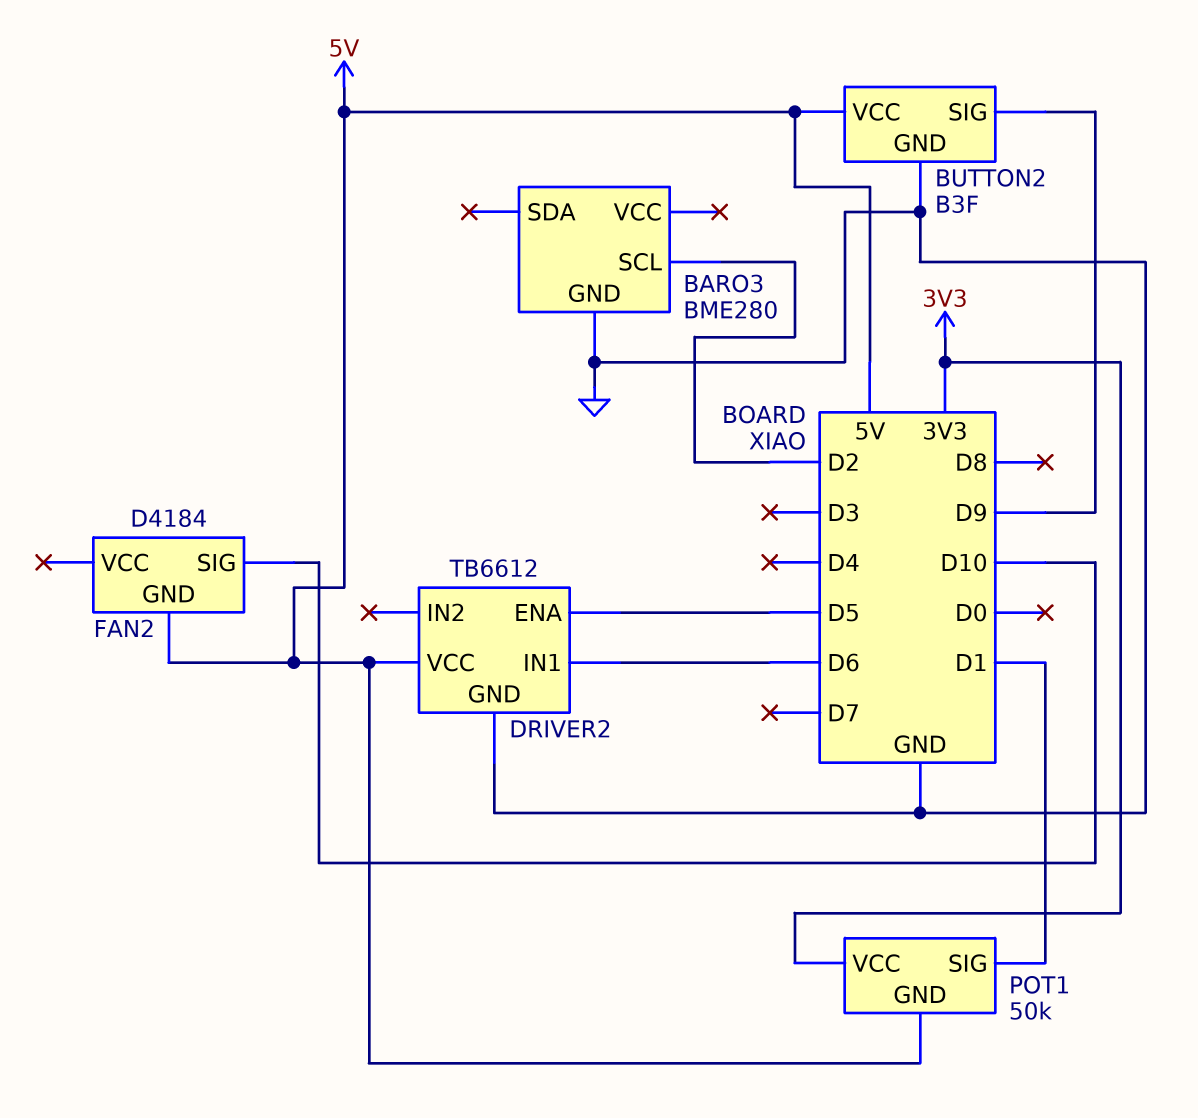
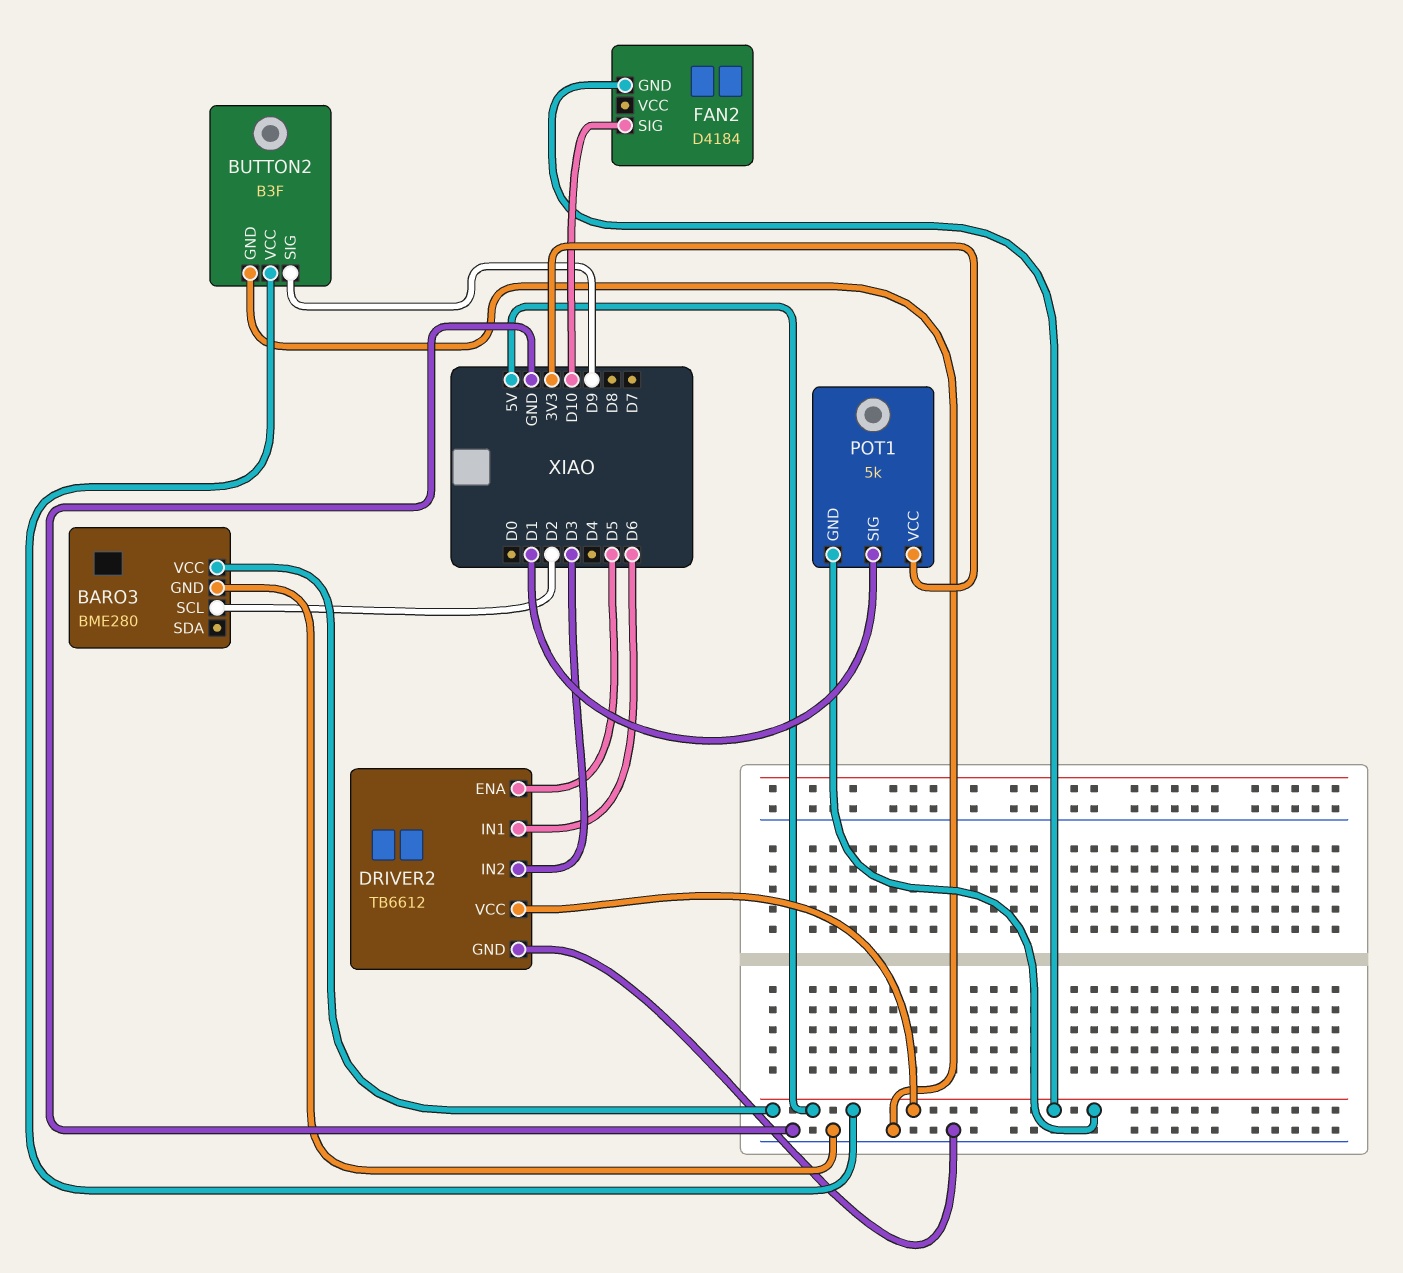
BARO3 pin VCC: none -> 5V
DRIVER2 pin IN2: none -> D3
POT1: 50k -> 5k

